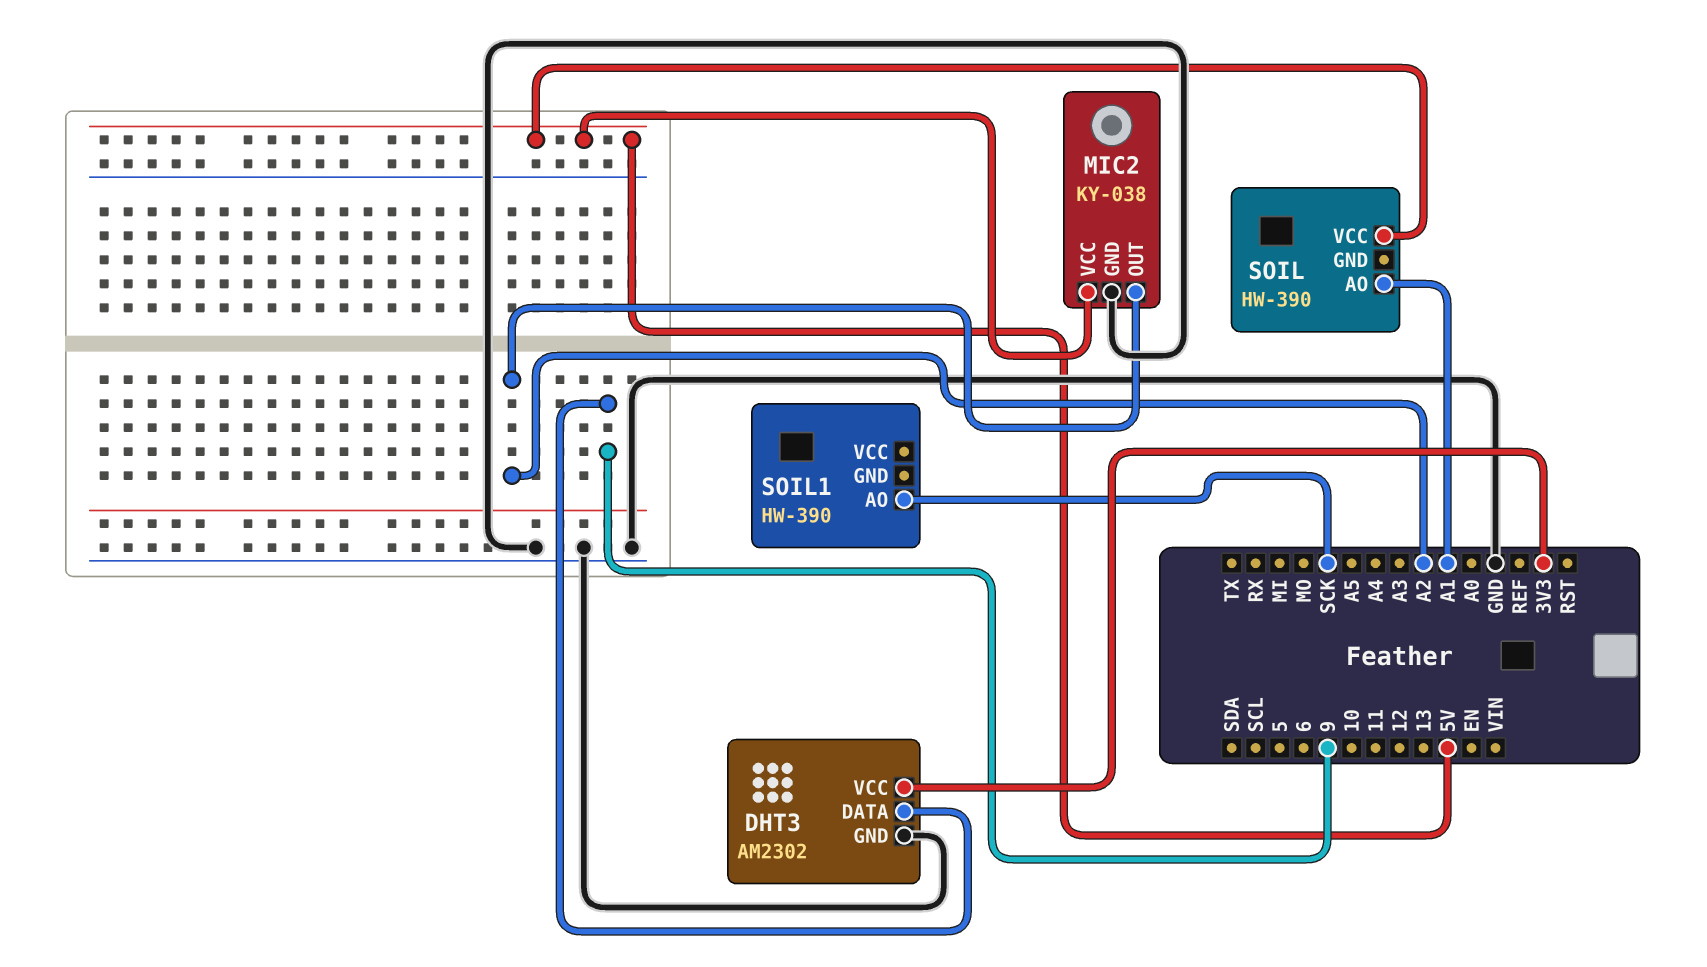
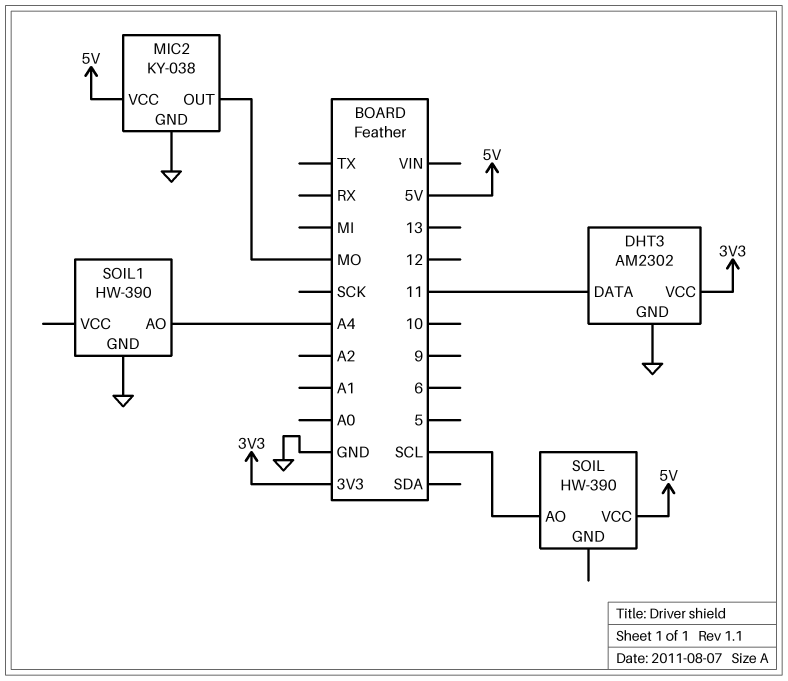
DHT3 pin DATA: 9 -> 11
MIC2 pin OUT: A2 -> MO
SOIL pin AO: A1 -> SCL
SOIL1 pin AO: SCK -> A4
SOIL1 pin GND: none -> GND

